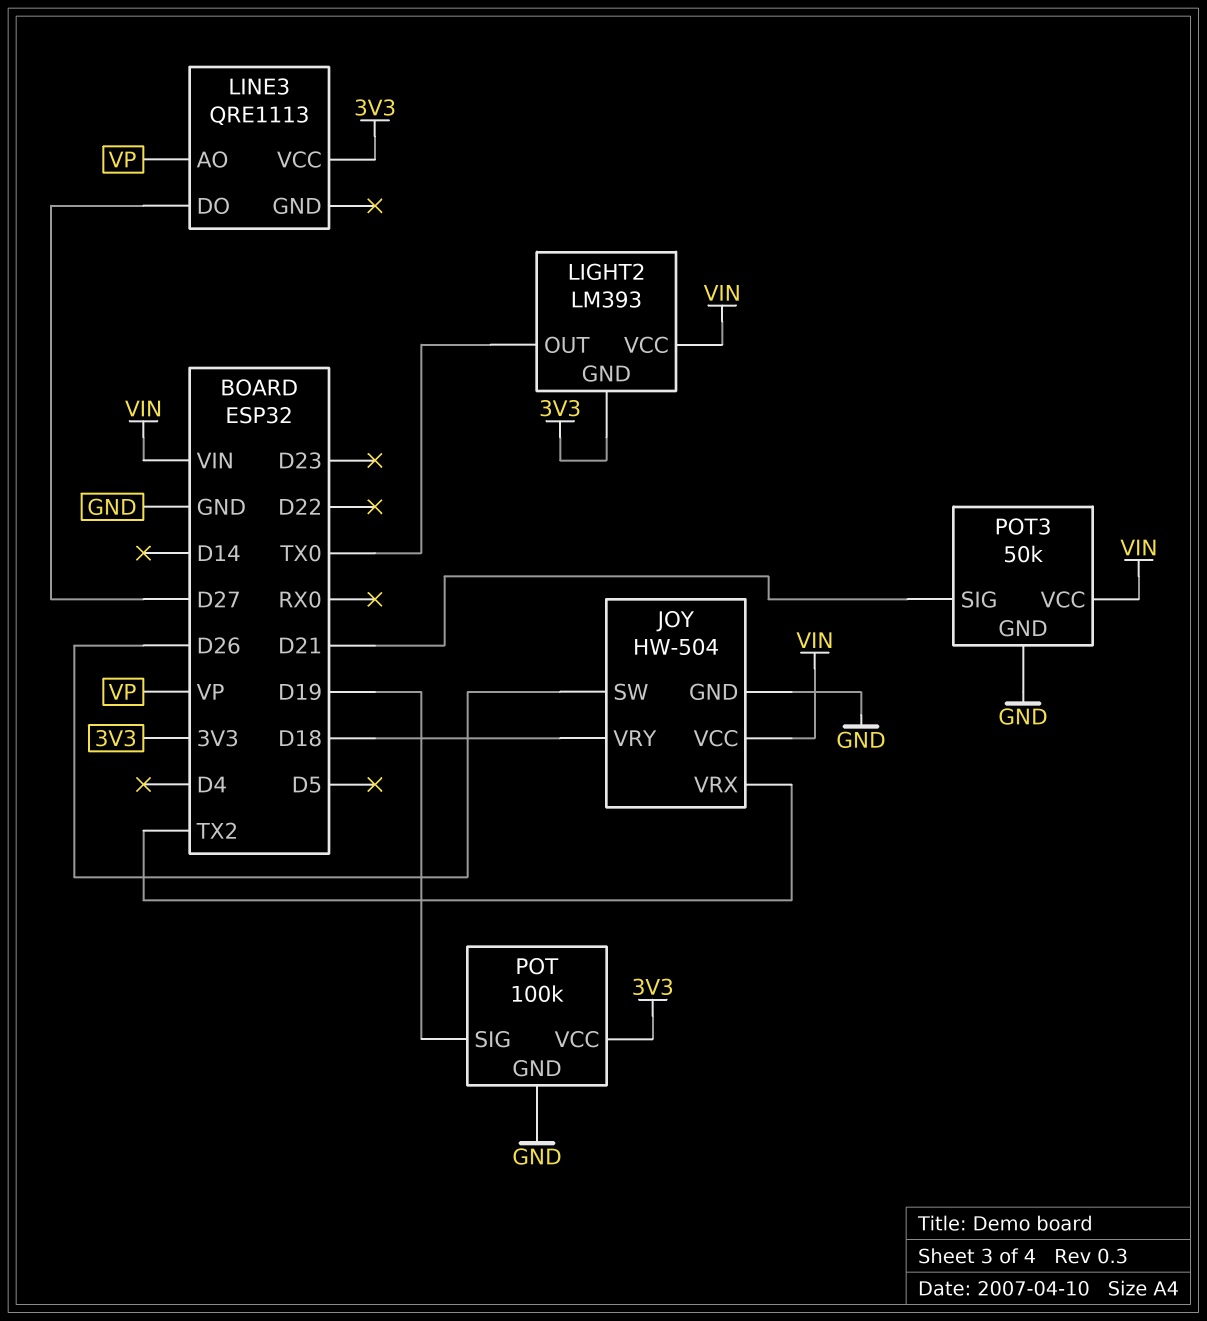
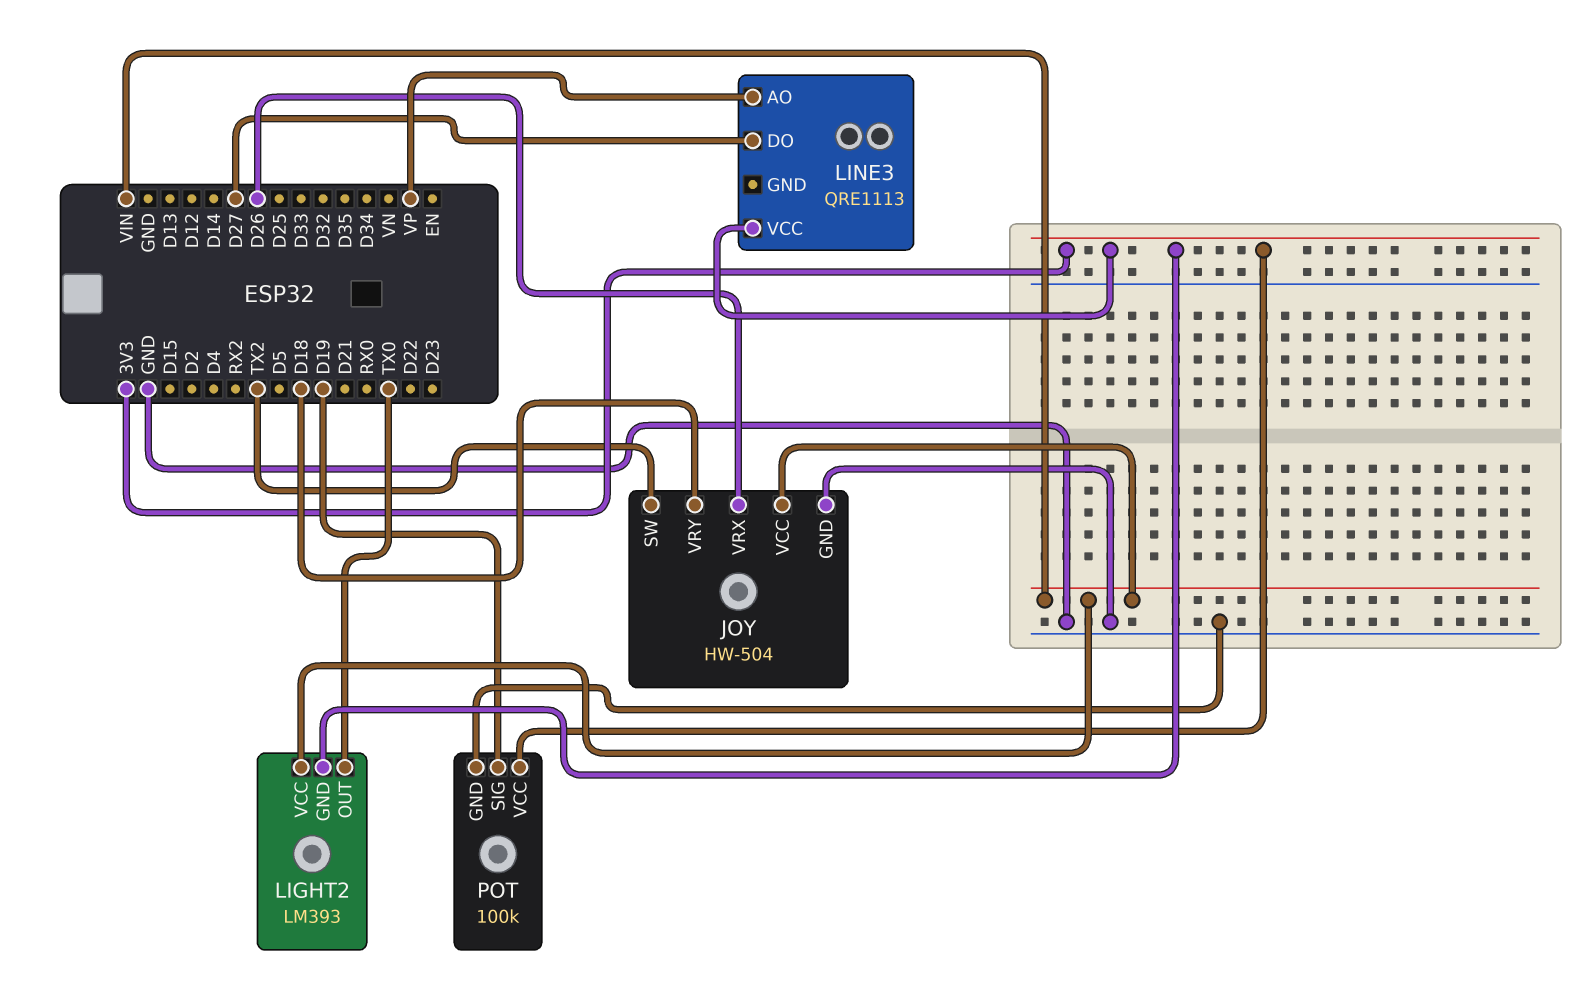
JOY pin SW: D26 -> TX2
JOY pin VRX: TX2 -> D26
POT3: 50k -> none
POT3 pin GND: GND -> none
POT3 pin SIG: D21 -> none
POT3 pin VCC: VIN -> none

